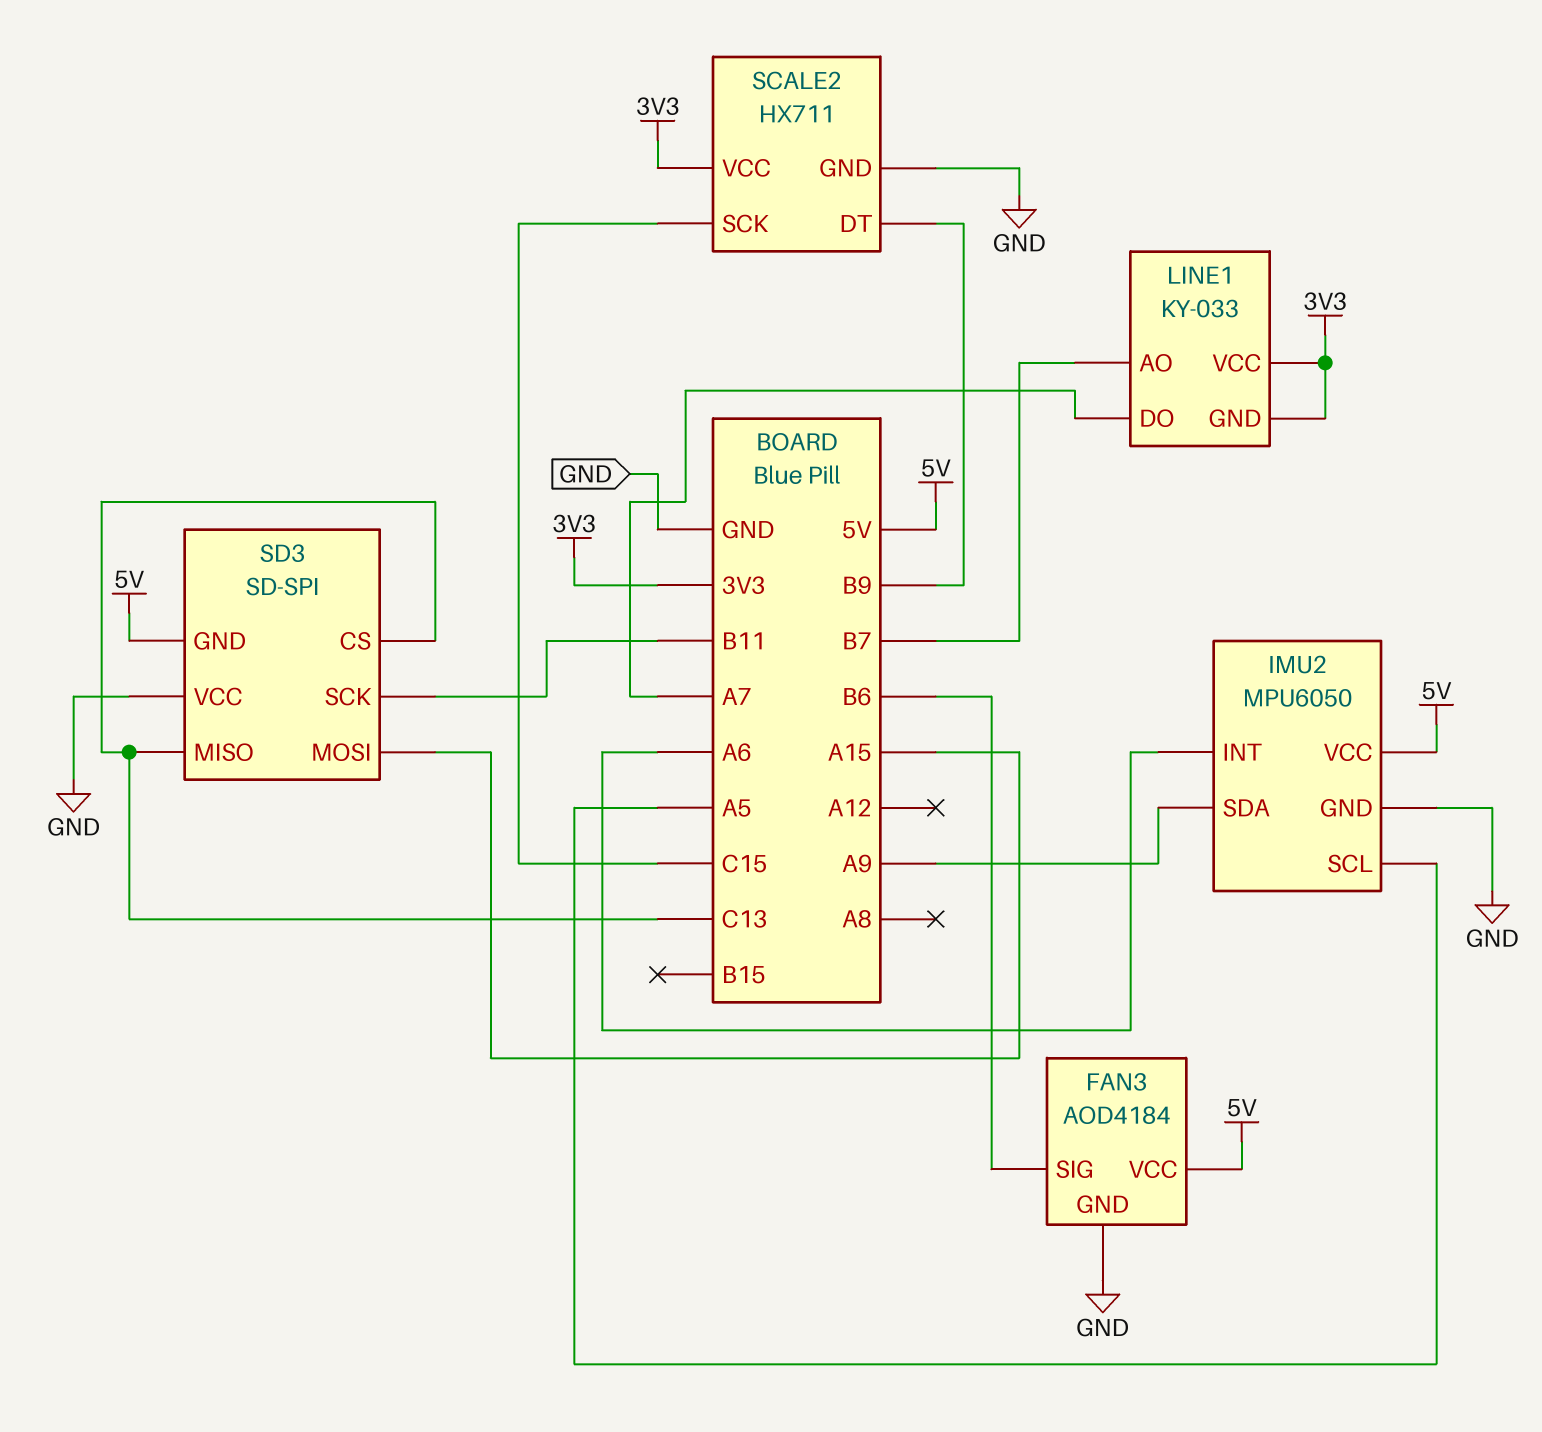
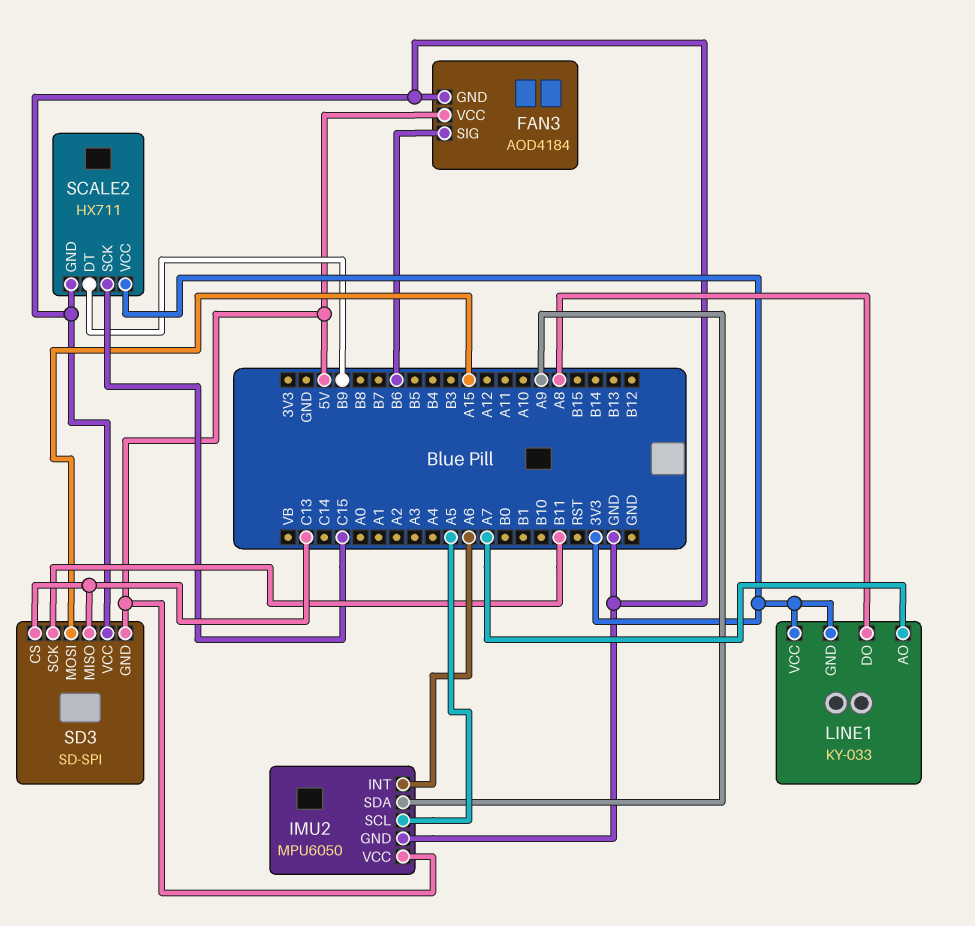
LINE1 pin AO: B7 -> A7
LINE1 pin DO: A7 -> A8

